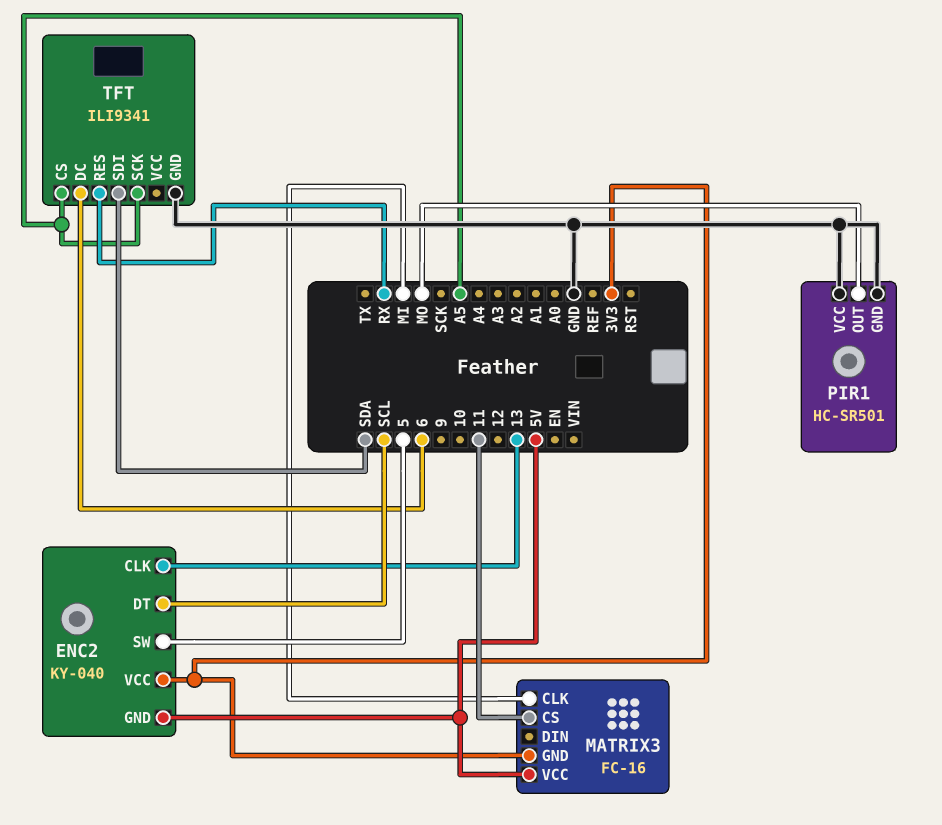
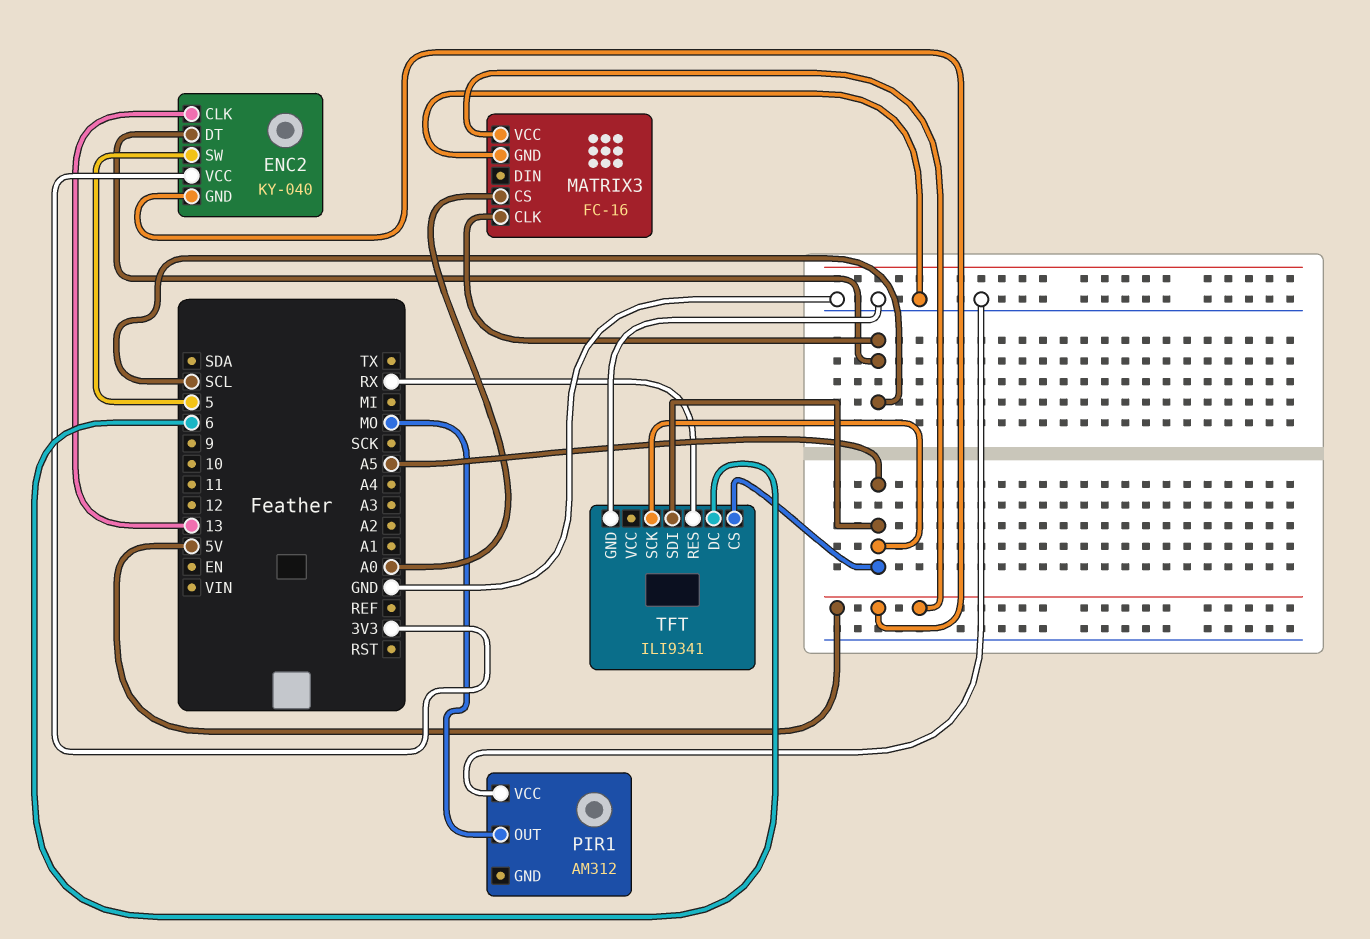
MATRIX3 pin CLK: MI -> SCL
MATRIX3 pin CS: 11 -> A0
MATRIX3 pin GND: 3V3 -> GND
PIR1: HC-SR501 -> AM312
PIR1 pin GND: GND -> none
TFT pin SDI: SDA -> A5

